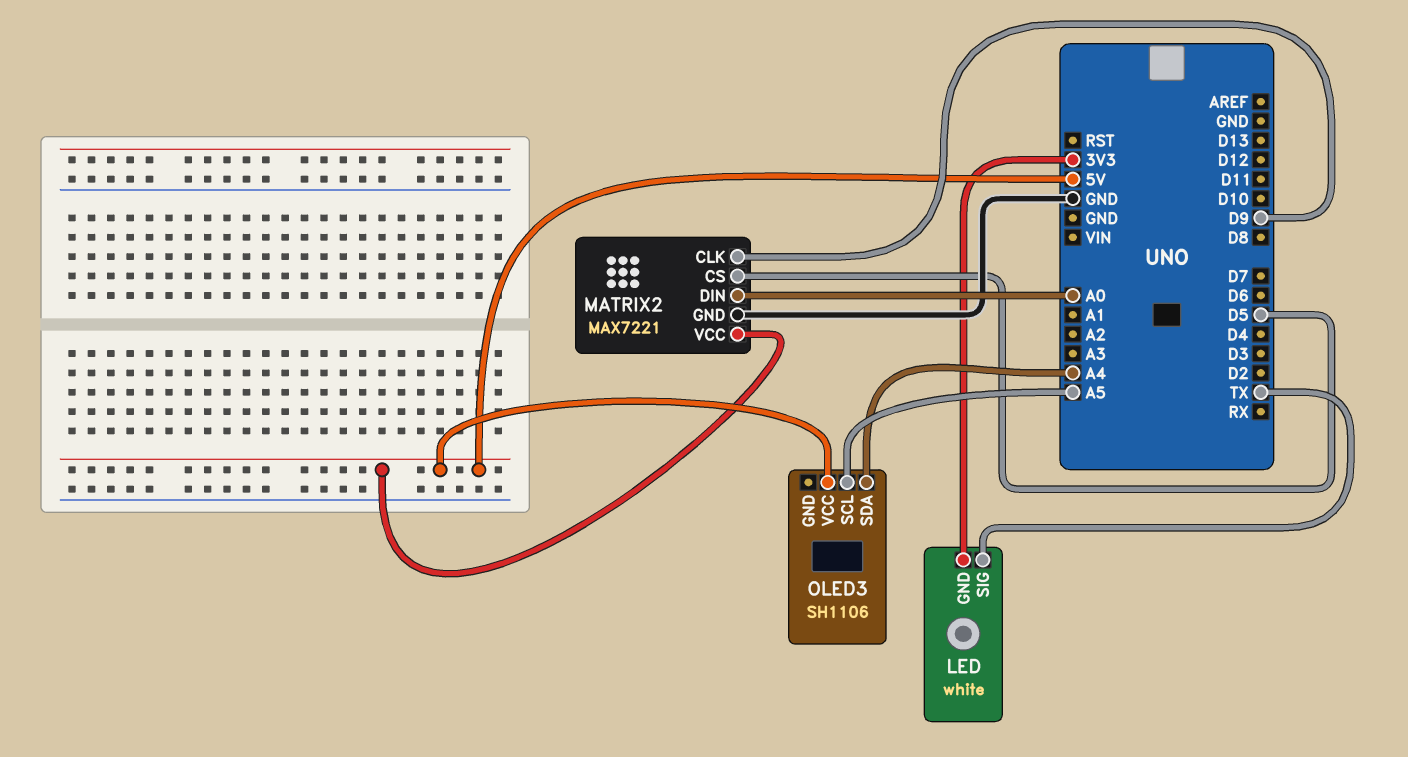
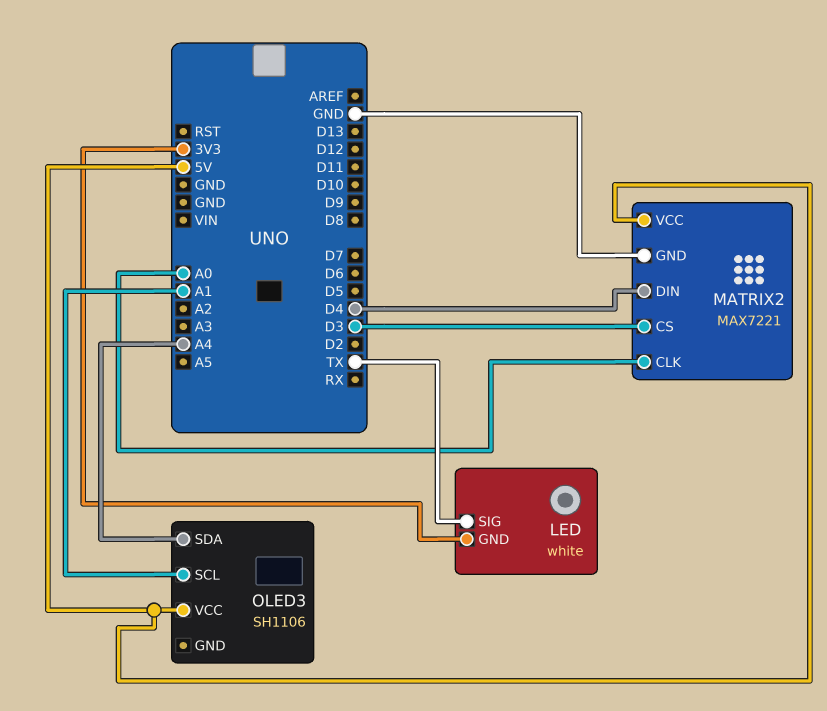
MATRIX2 pin CLK: D9 -> A0
MATRIX2 pin CS: D5 -> D3
MATRIX2 pin DIN: A0 -> D4
OLED3 pin SCL: A5 -> A1

